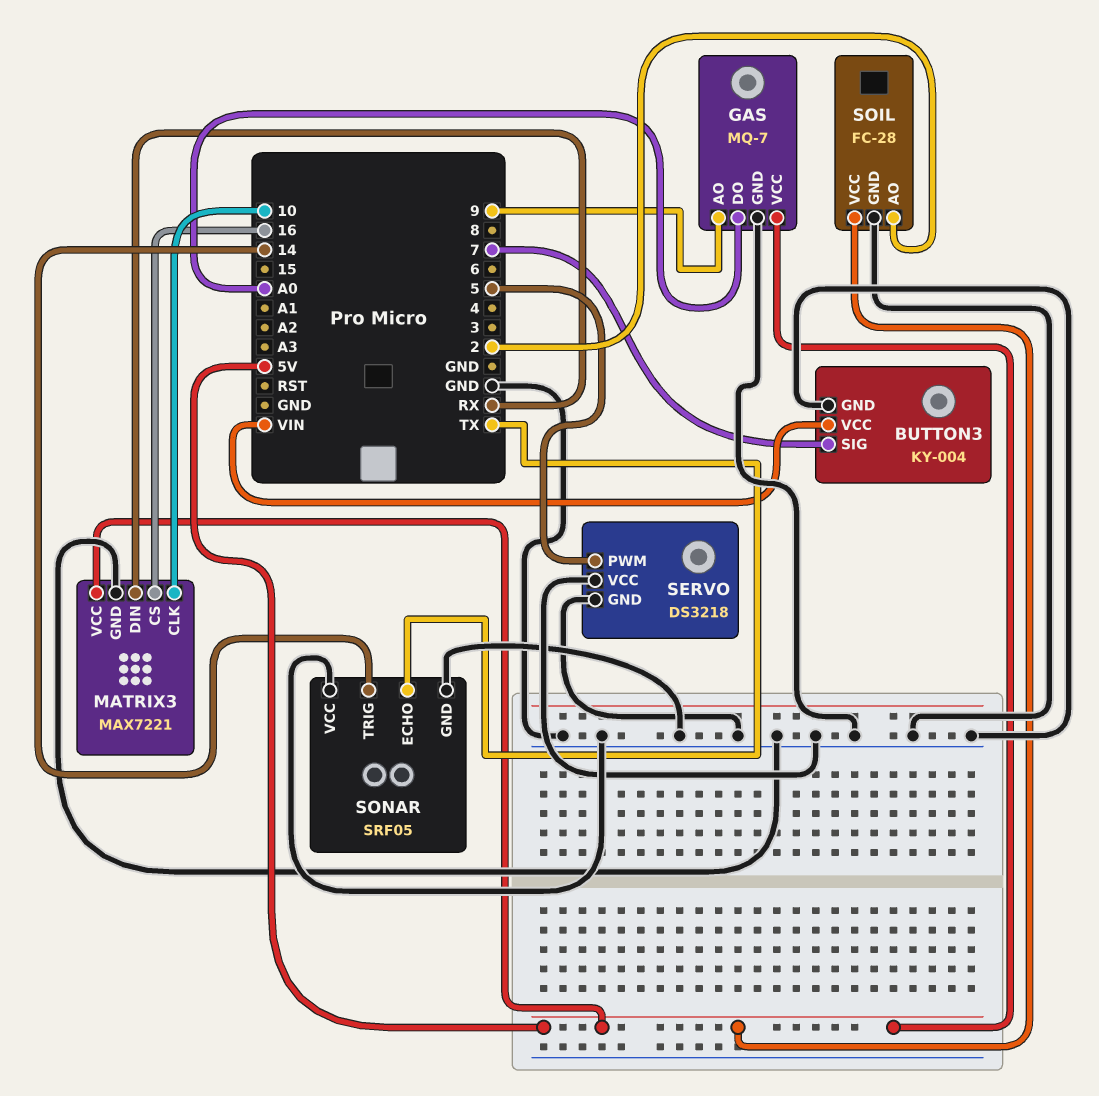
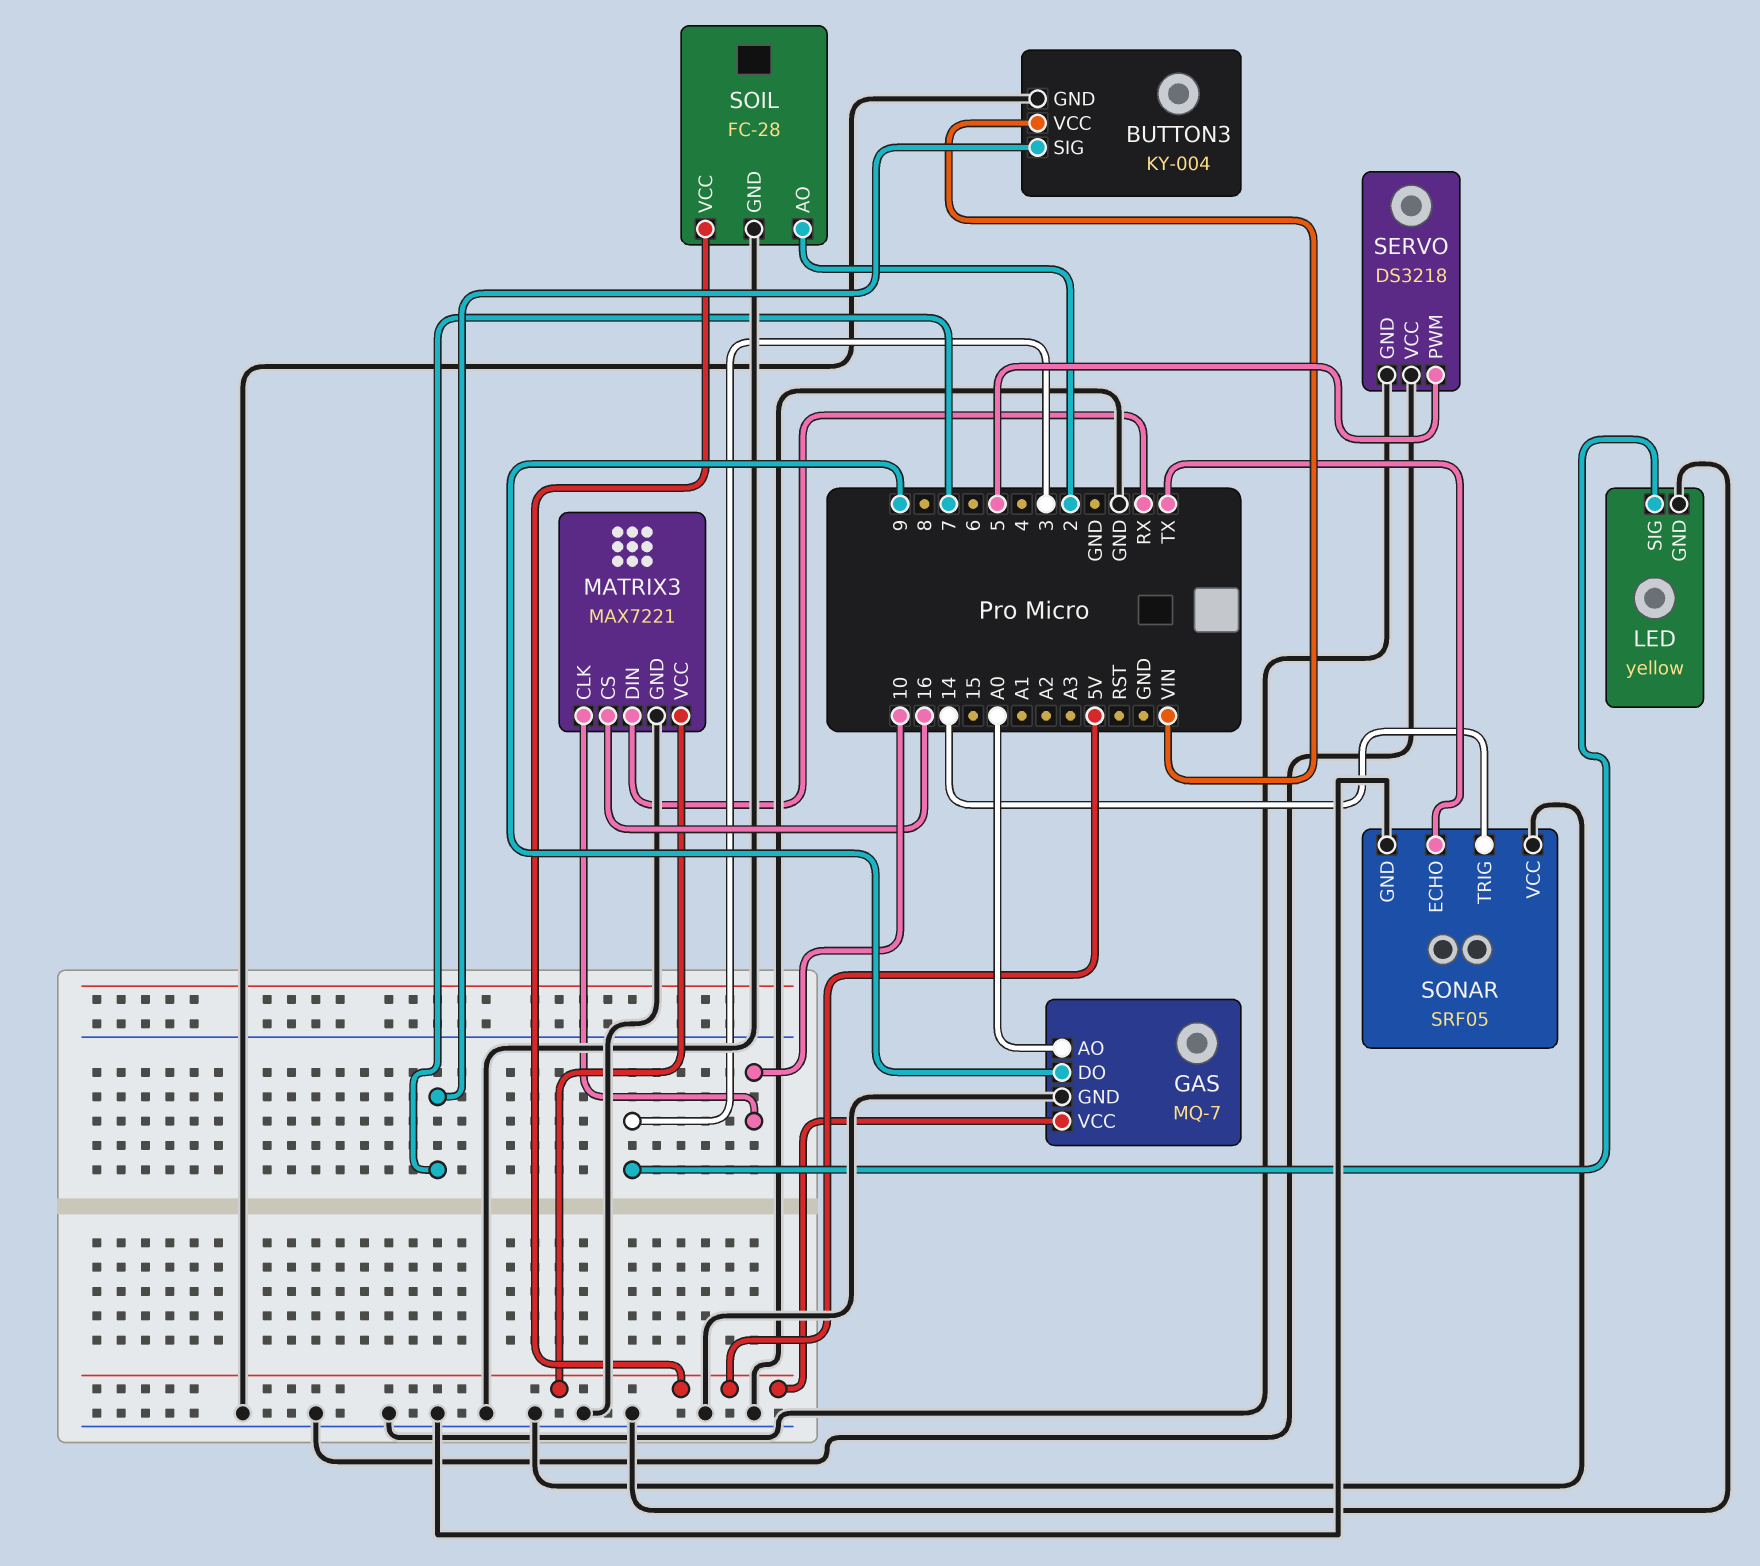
GAS pin AO: 9 -> A0
GAS pin DO: A0 -> 9
LED: none -> yellow
LED pin GND: none -> GND
LED pin SIG: none -> 3

